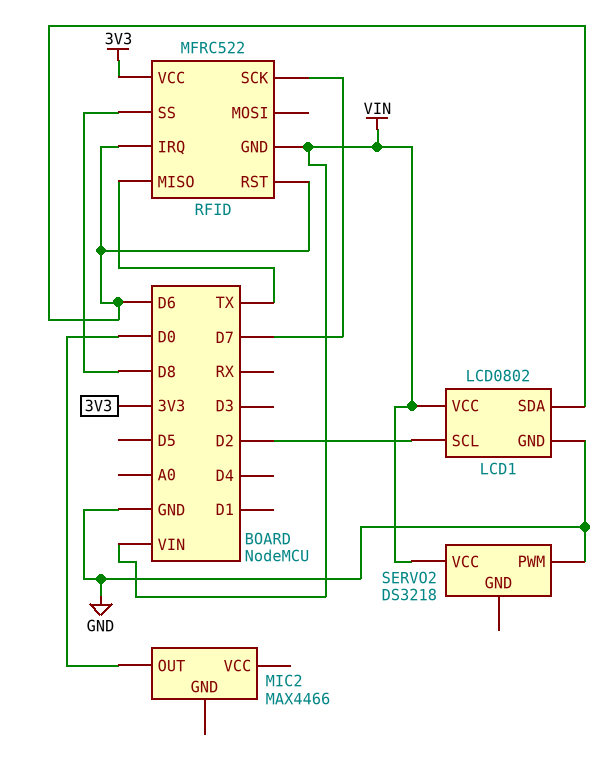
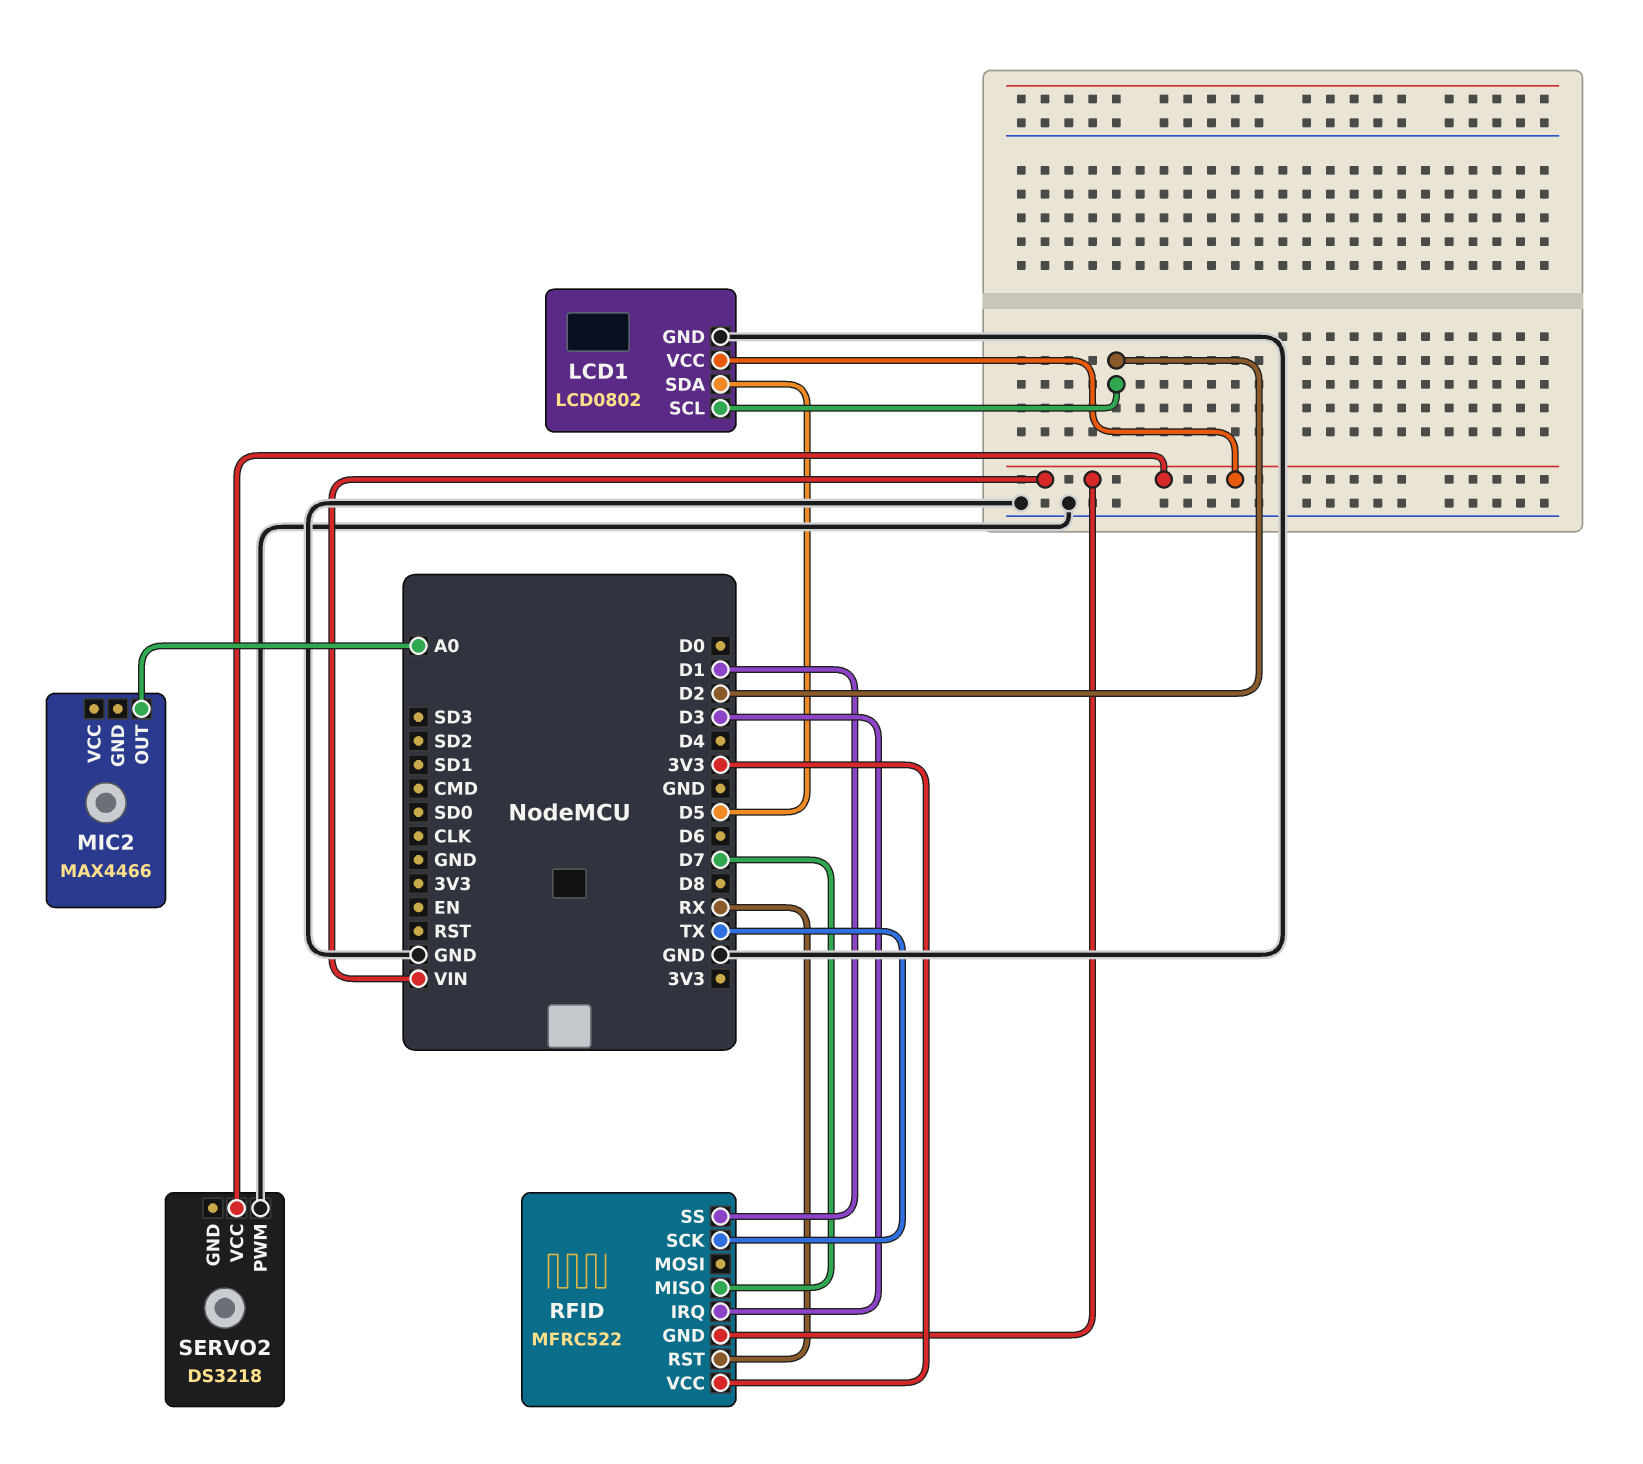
LCD1 pin SDA: D6 -> D5
MIC2 pin OUT: D0 -> A0
RFID pin IRQ: D6 -> D3
RFID pin MISO: TX -> D7
RFID pin RST: D6 -> RX
RFID pin SCK: D7 -> TX
RFID pin SS: D8 -> D1

